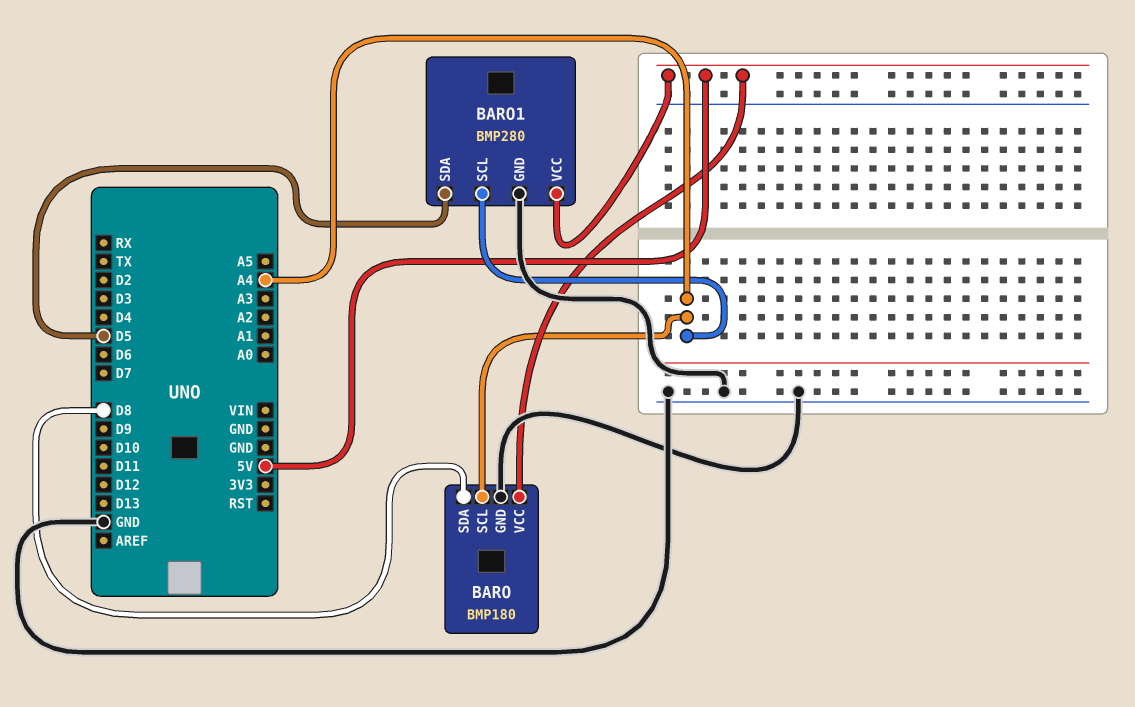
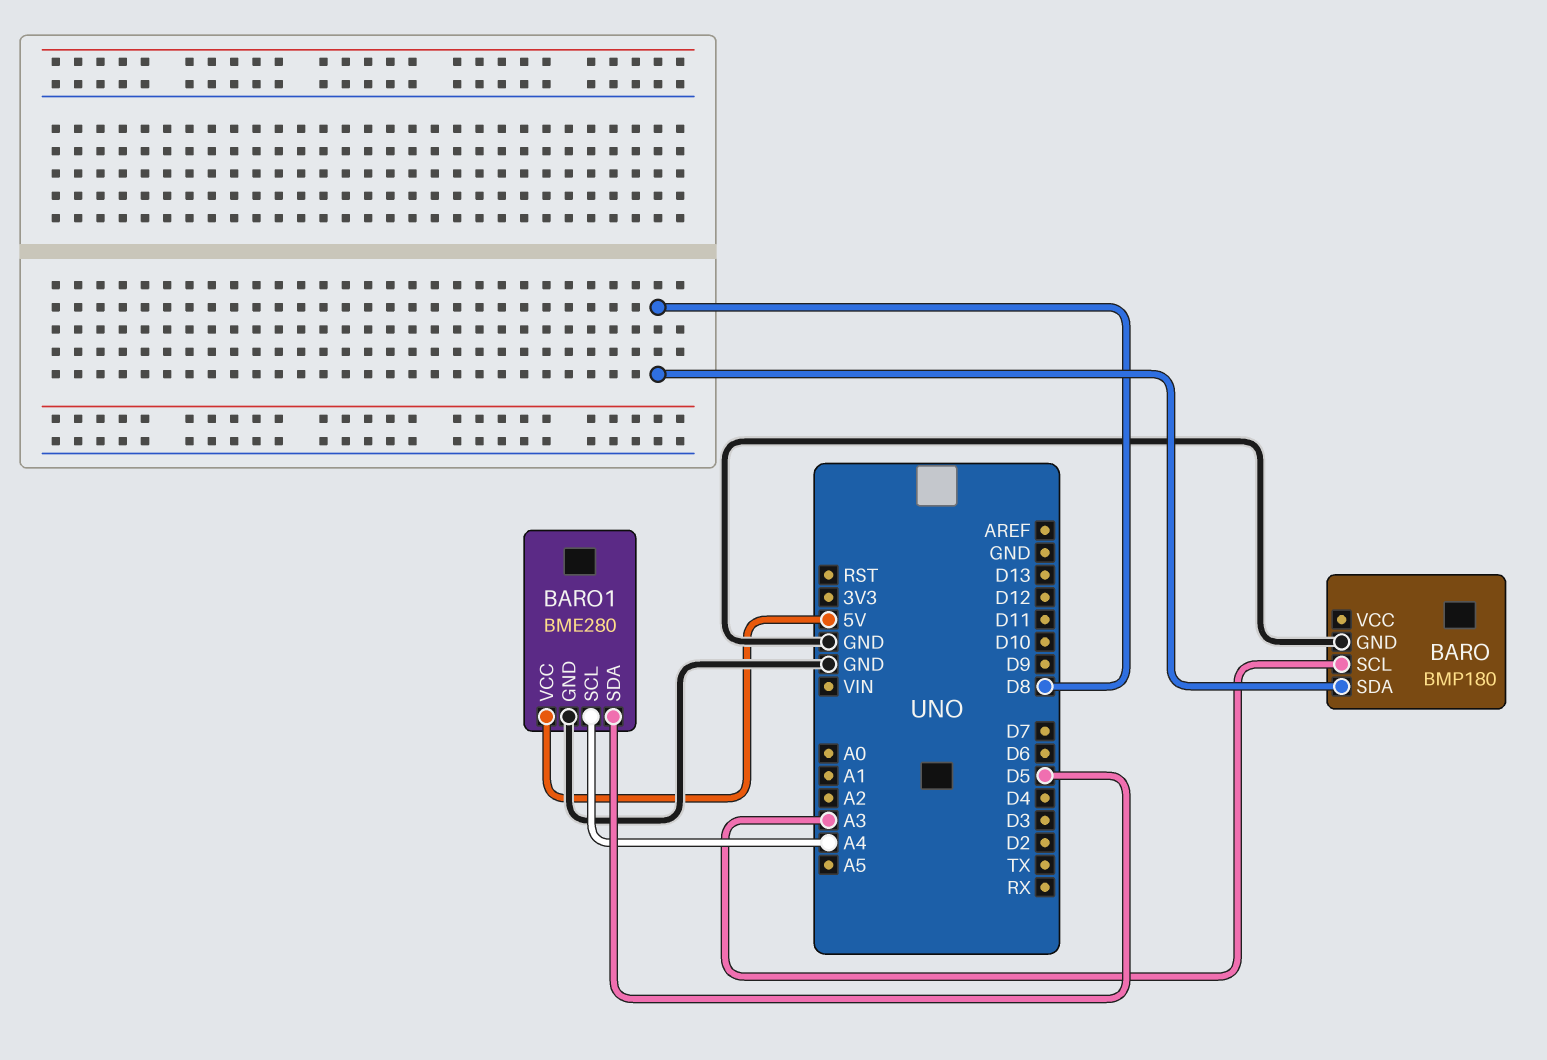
BARO pin SCL: A4 -> A3
BARO pin VCC: 5V -> none
BARO1: BMP280 -> BME280

